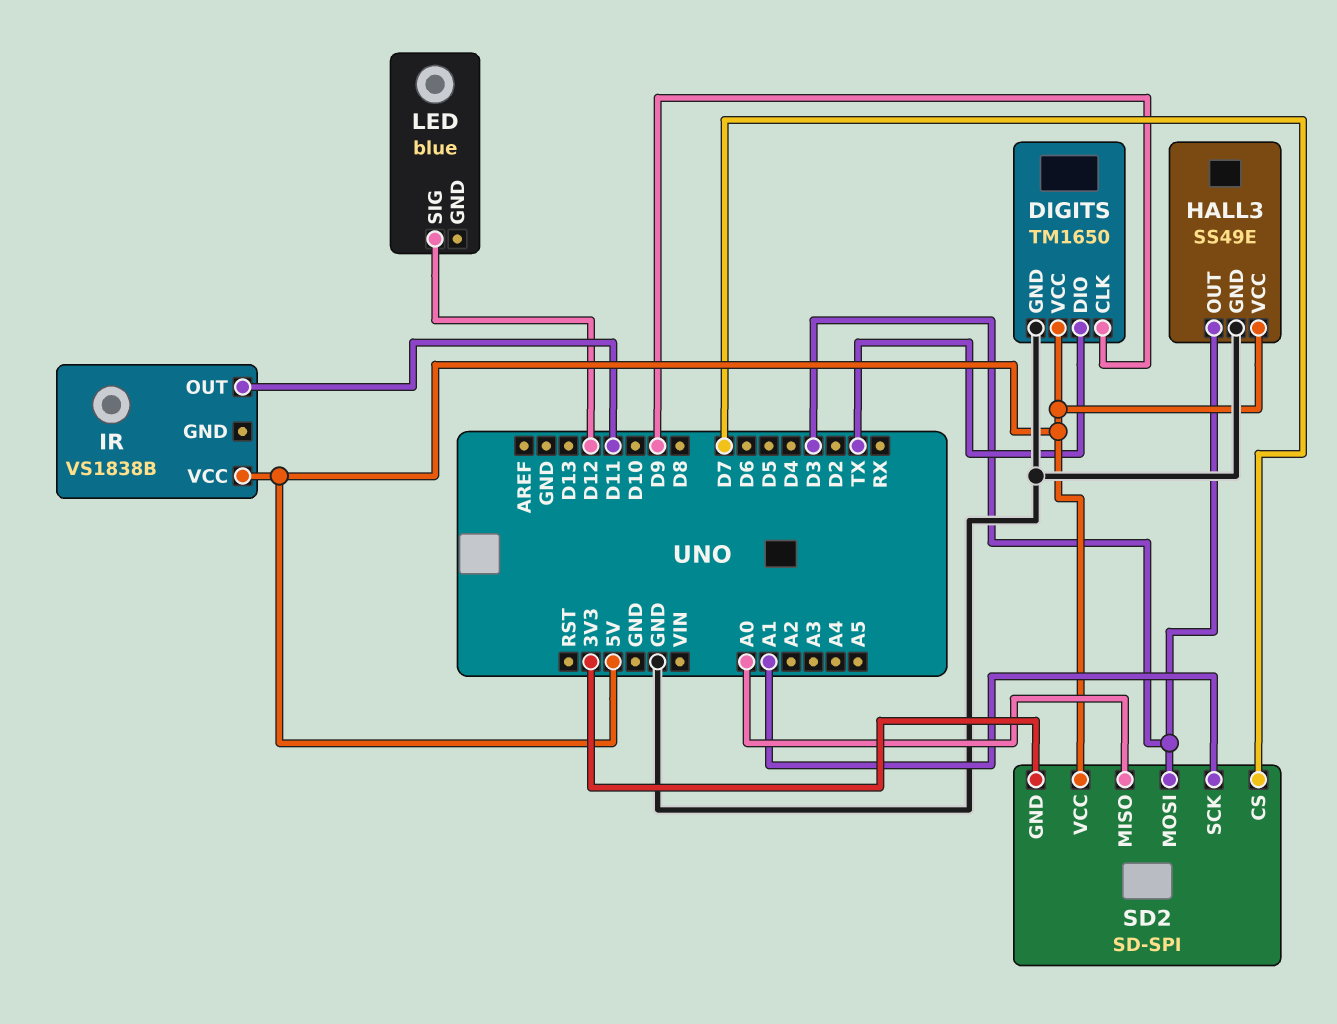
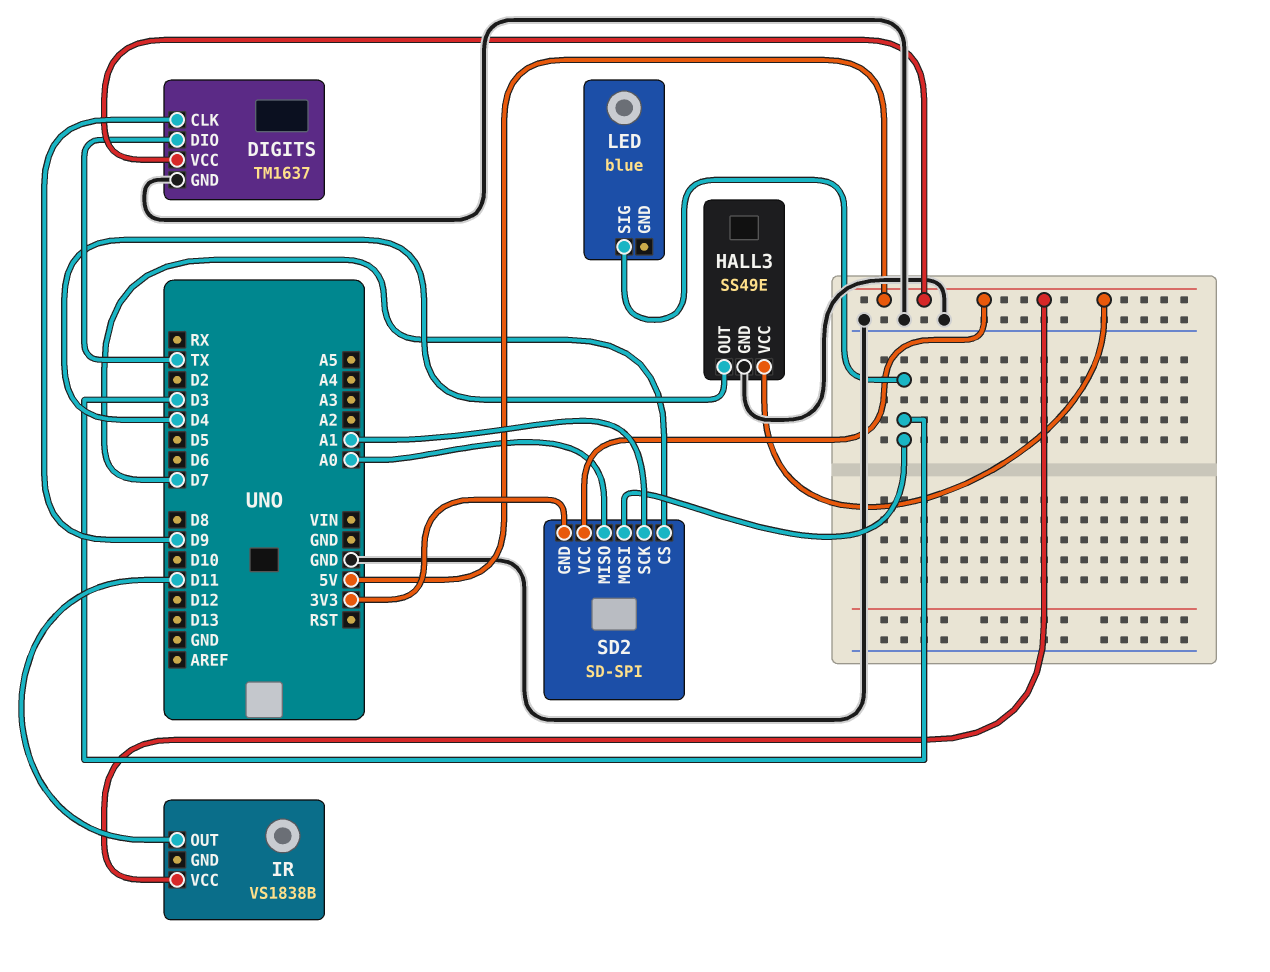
DIGITS: TM1650 -> TM1637
HALL3 pin OUT: D3 -> D4
LED pin SIG: D12 -> D3

